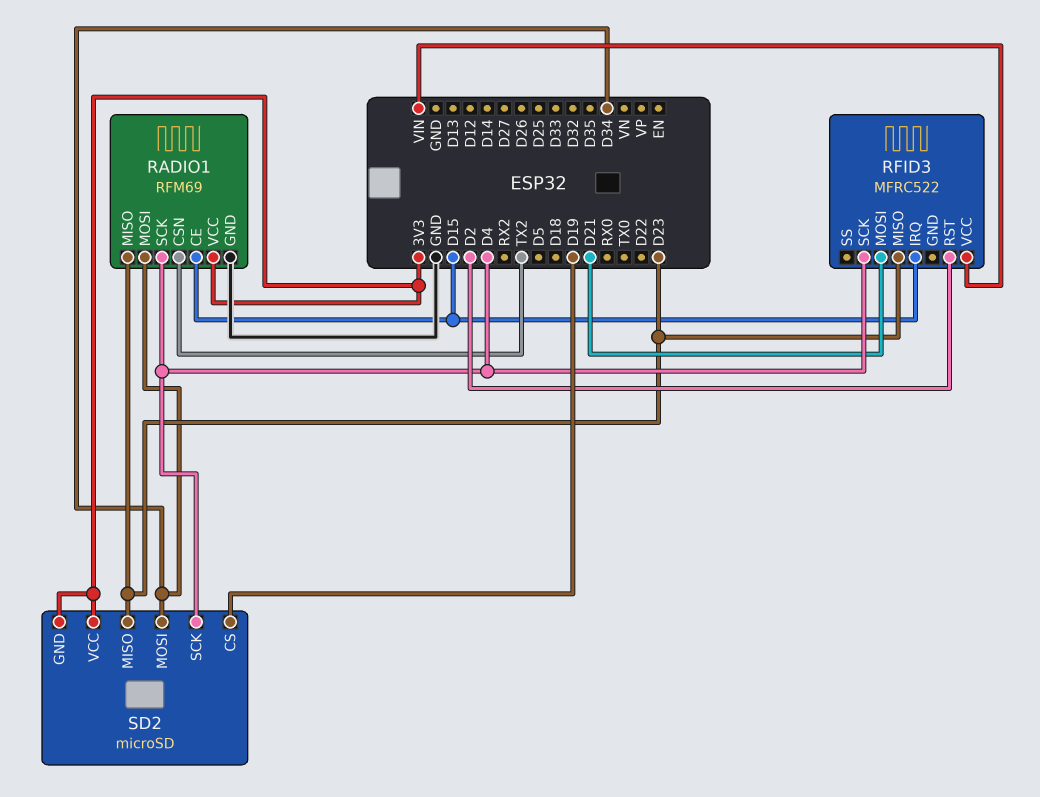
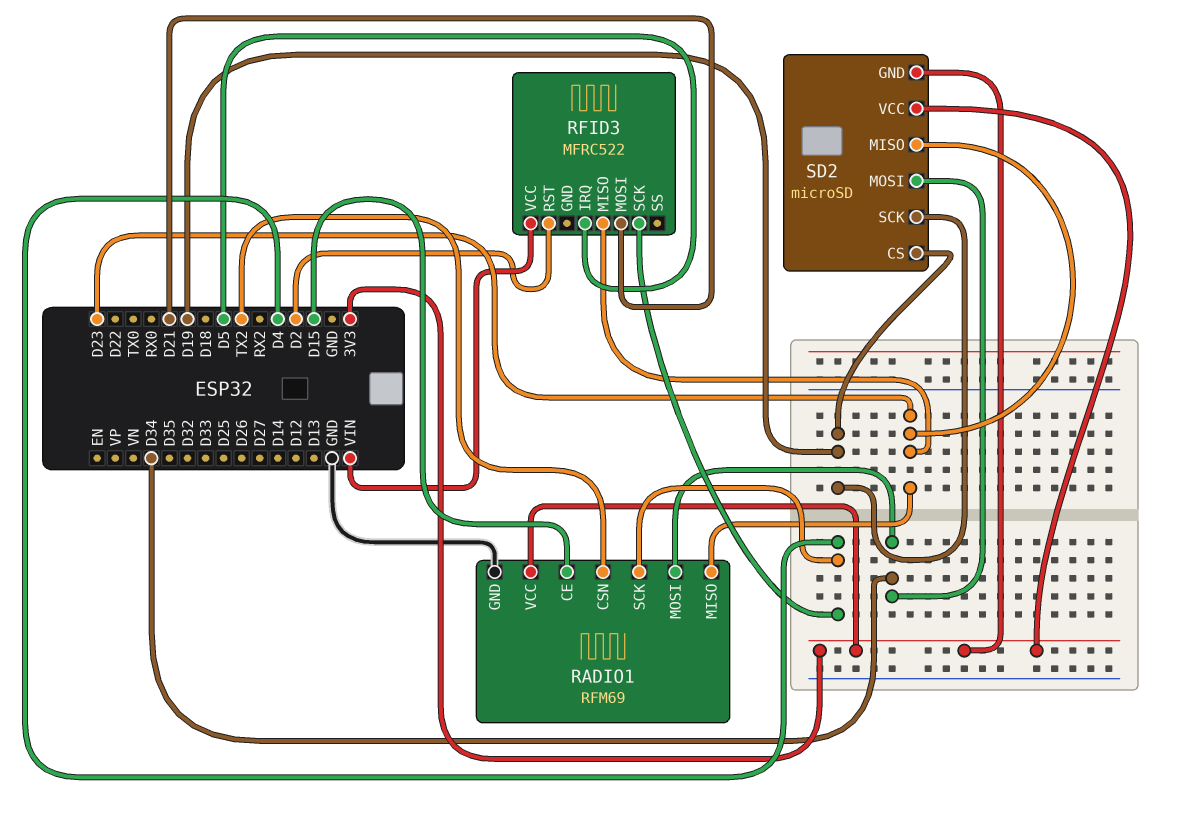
RFID3 pin IRQ: D15 -> D5
SD2 pin SCK: D4 -> D19

